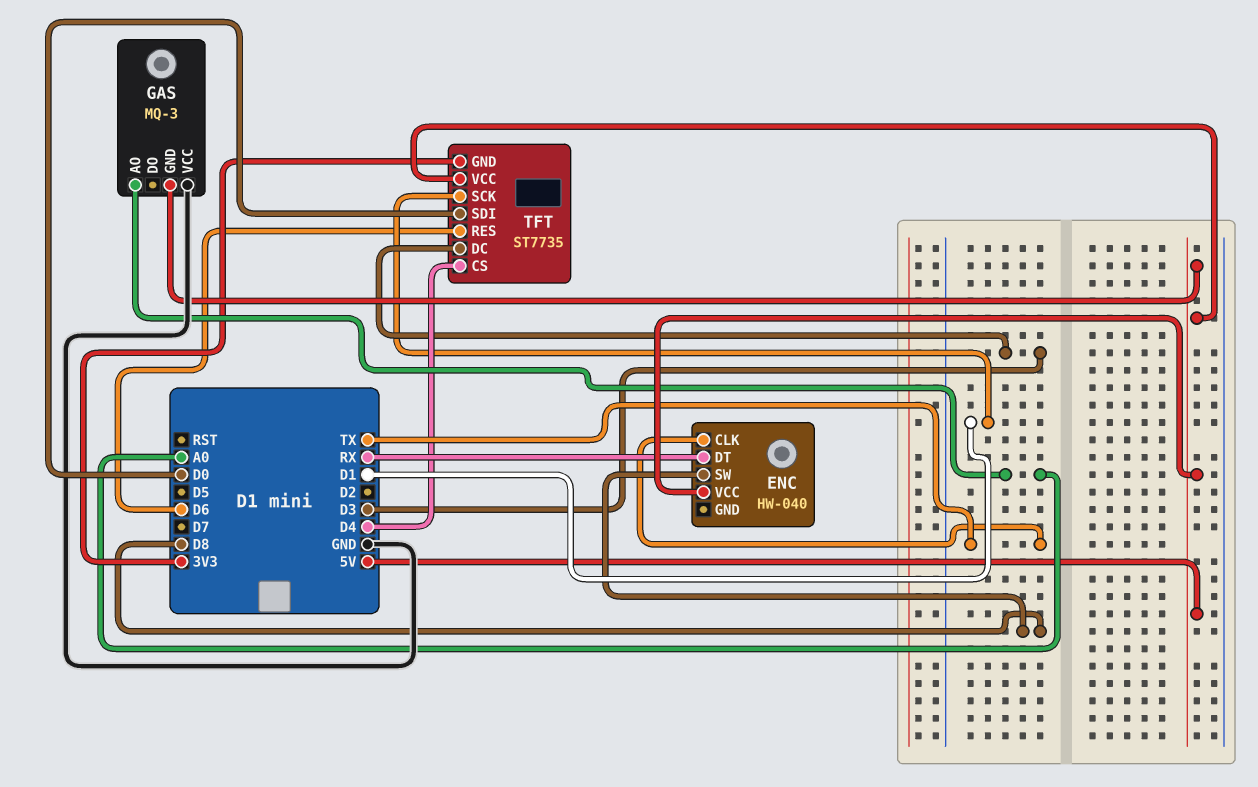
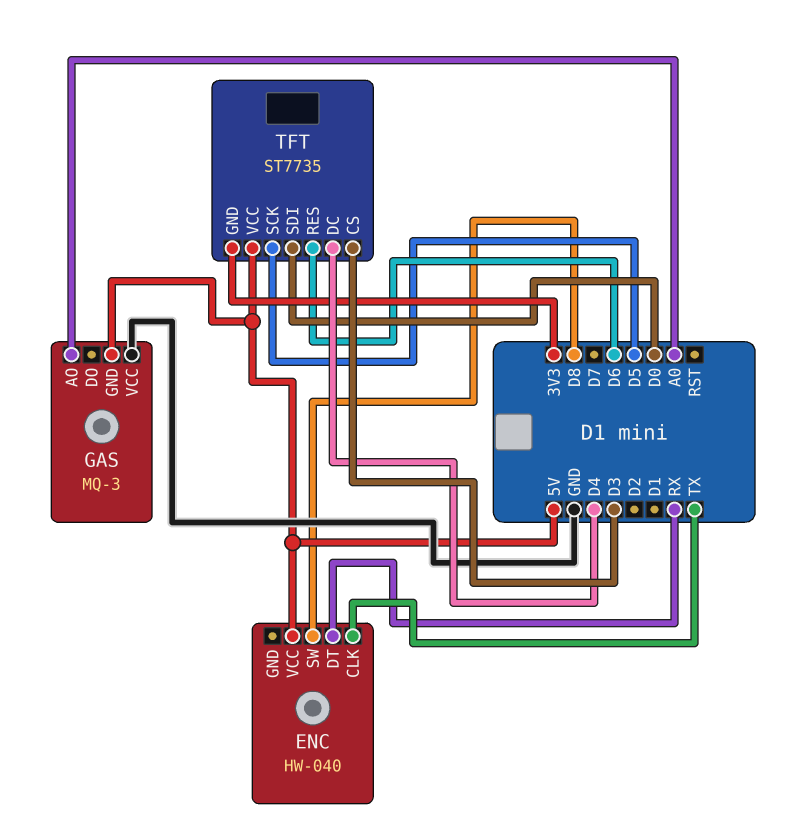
TFT pin CS: D4 -> D3
TFT pin DC: D3 -> D4
TFT pin SCK: D1 -> D5

